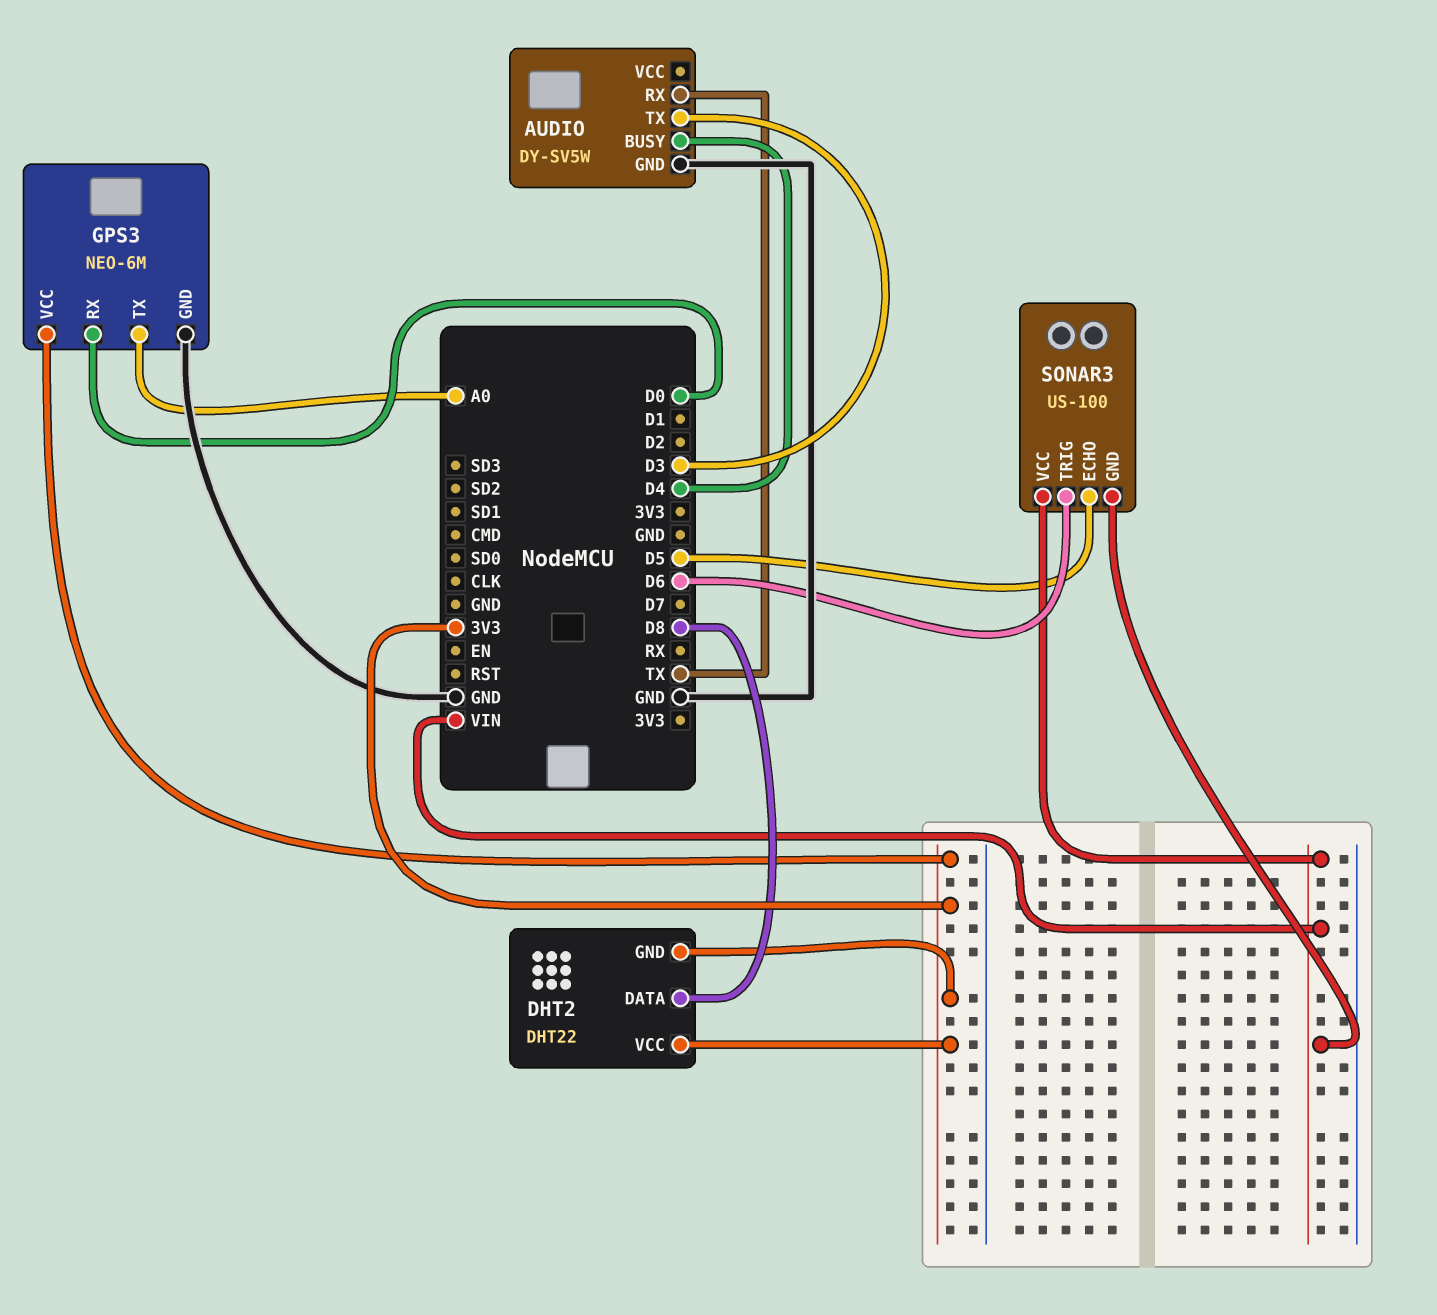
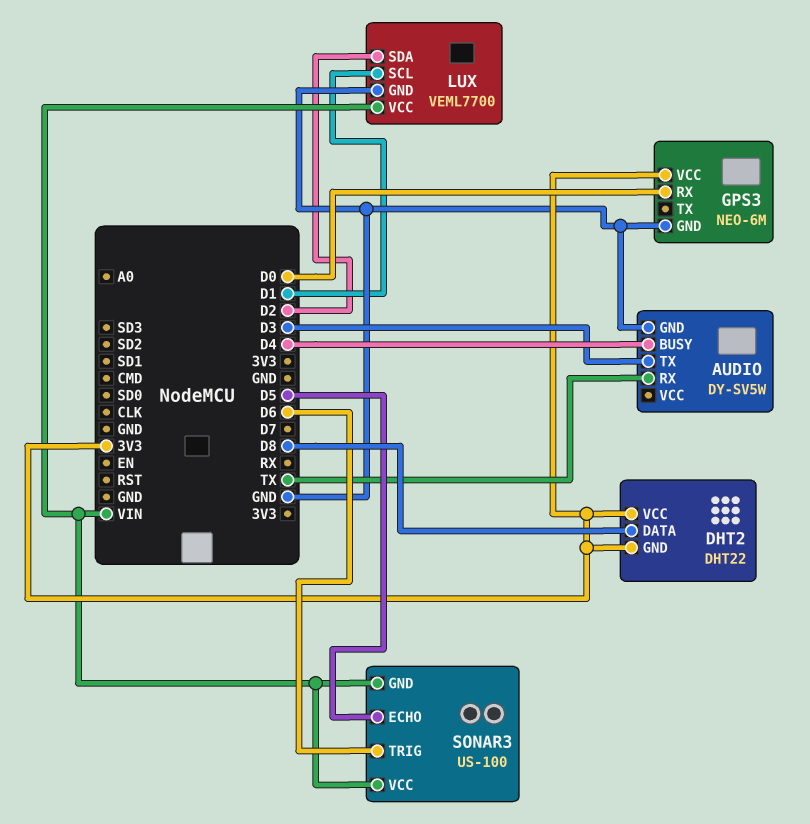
GPS3 pin TX: A0 -> none
LUX: none -> VEML7700
LUX pin GND: none -> GND
LUX pin SCL: none -> D1
LUX pin SDA: none -> D2
LUX pin VCC: none -> VIN

